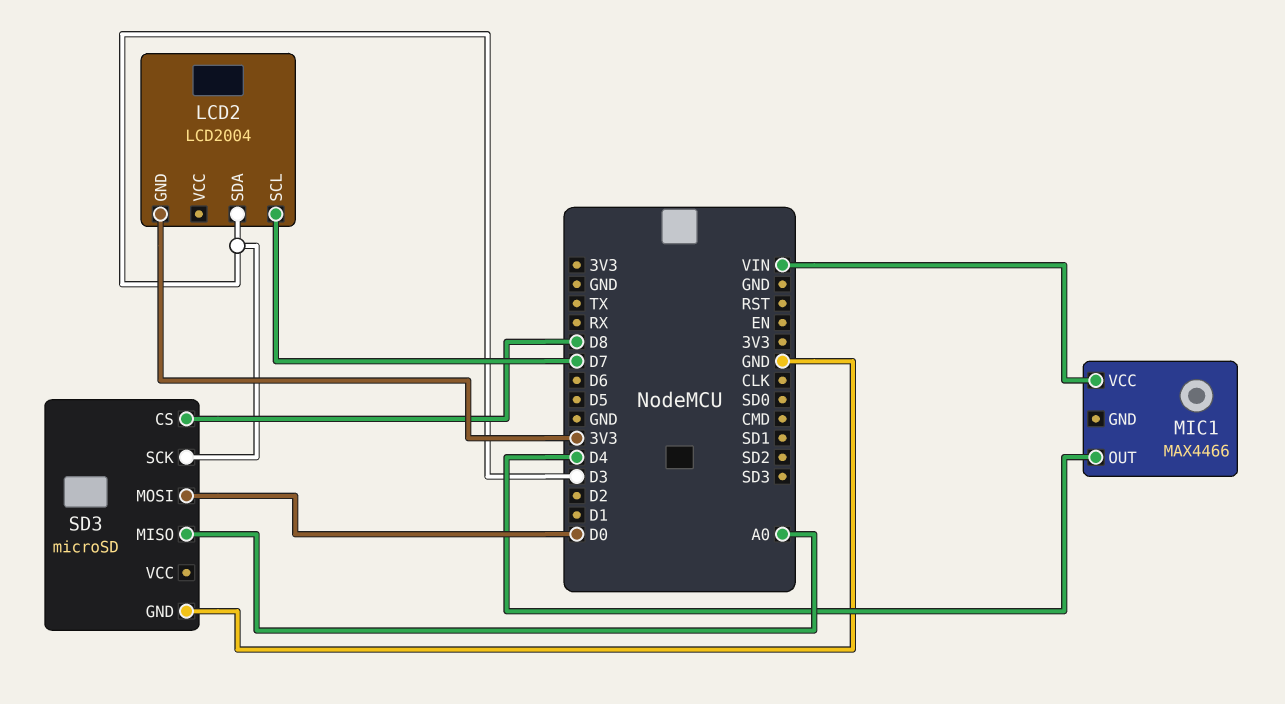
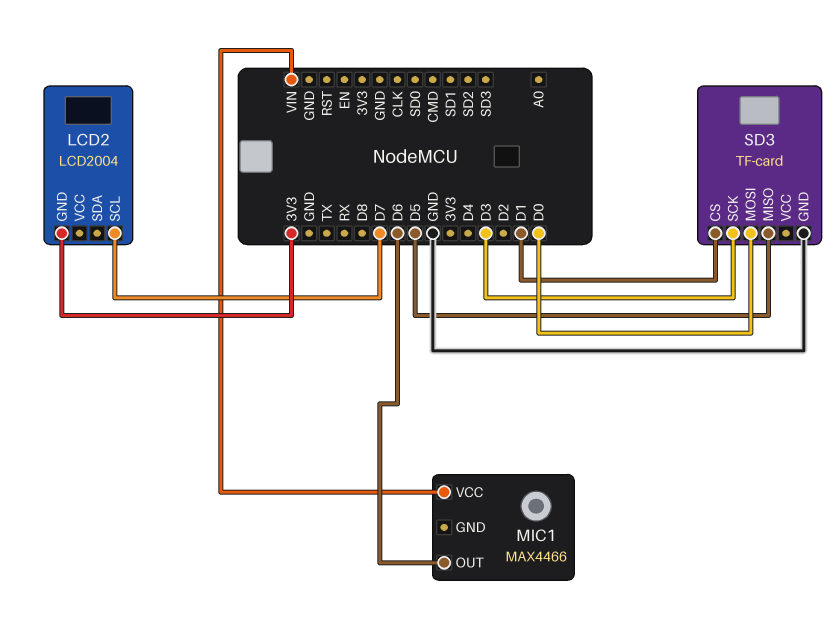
LCD2 pin SDA: D3 -> none
MIC1 pin OUT: D4 -> D6
SD3: microSD -> TF-card
SD3 pin CS: D8 -> D1
SD3 pin MISO: A0 -> D5

